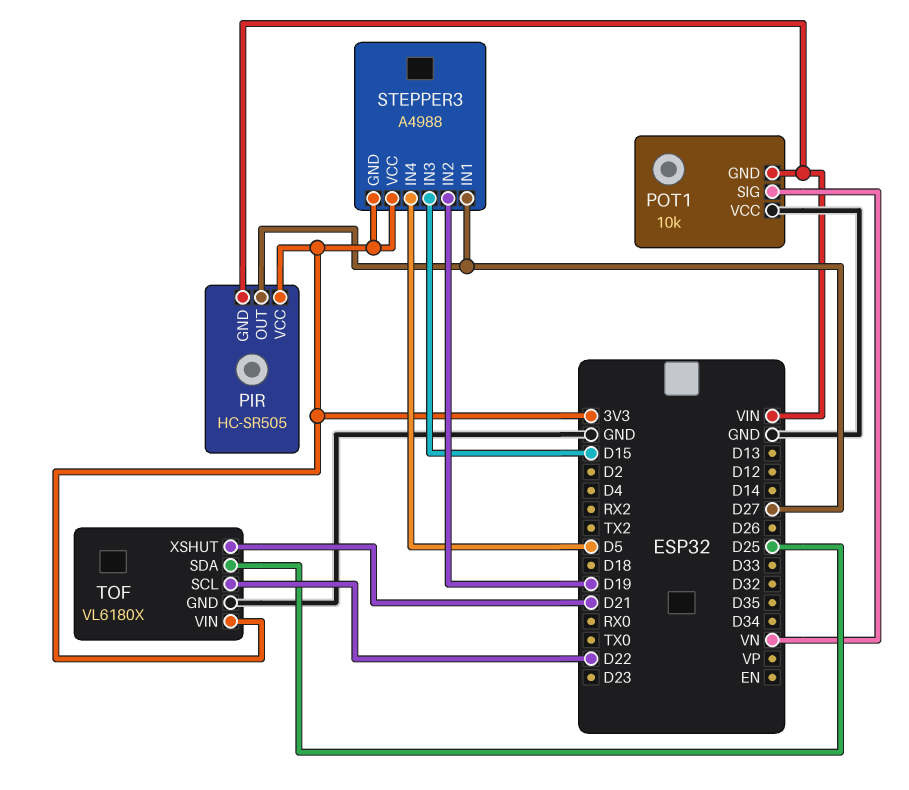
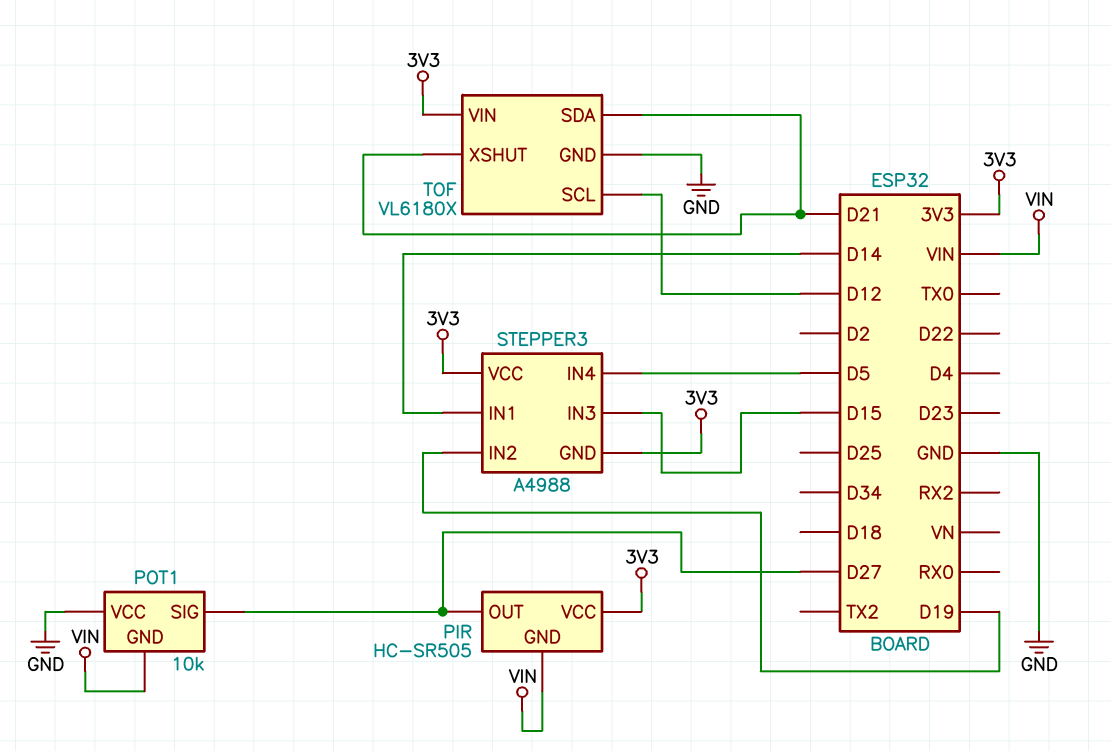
POT1 pin SIG: VN -> D27
STEPPER3 pin IN1: D27 -> D14
TOF pin SCL: D22 -> D12
TOF pin SDA: D25 -> D21

